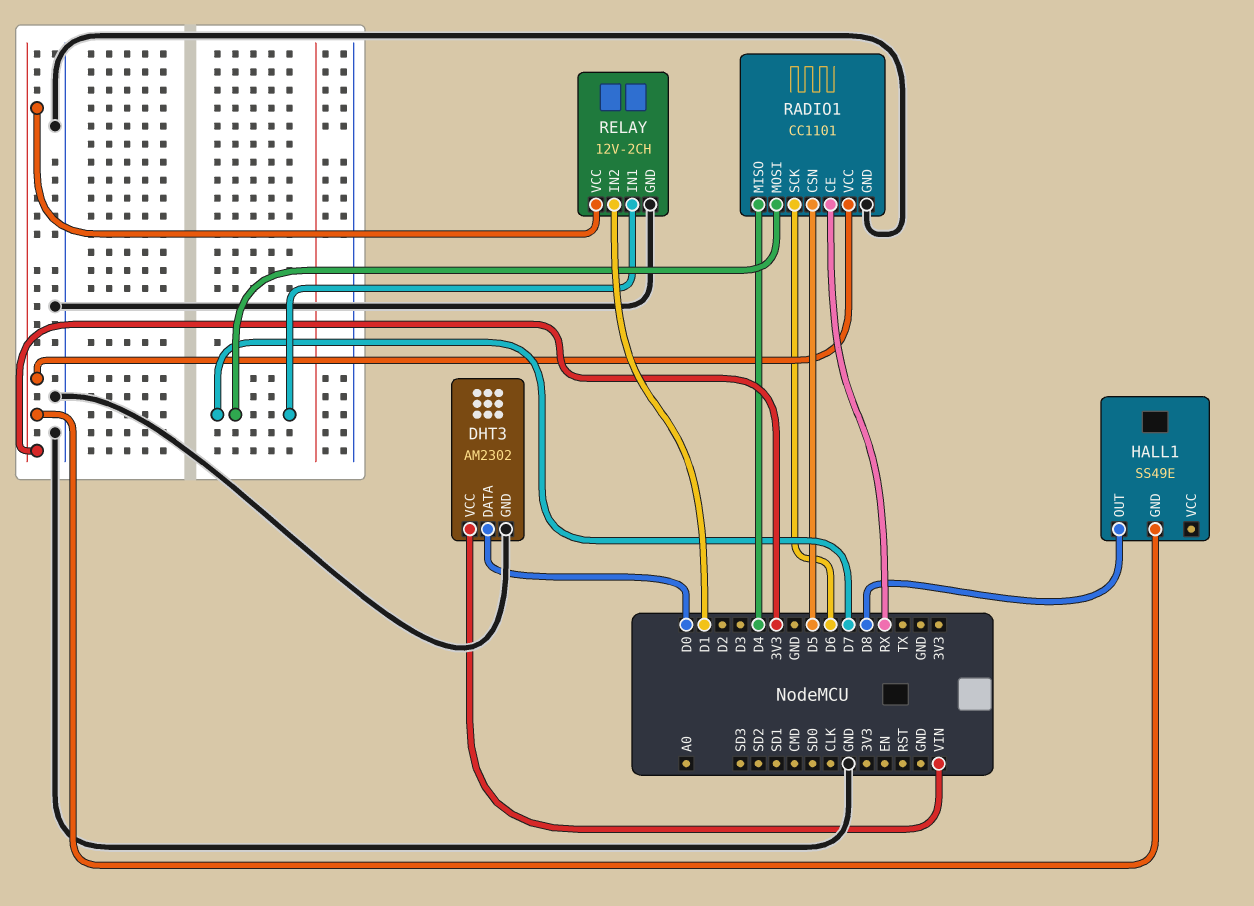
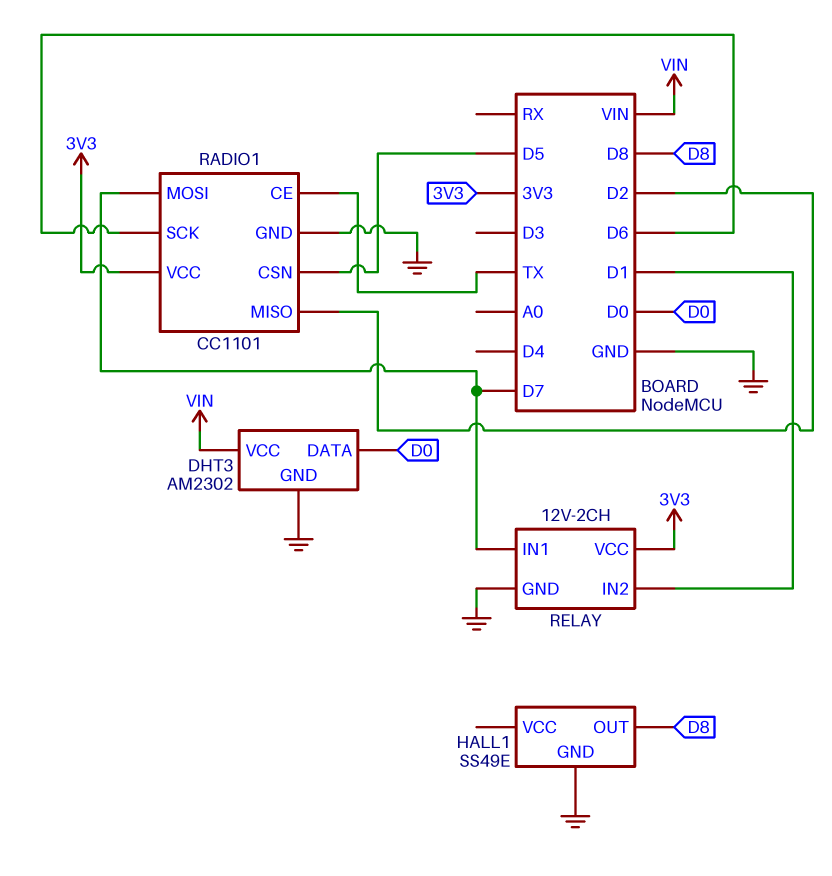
HALL1 pin GND: 3V3 -> GND
RADIO1 pin CE: RX -> TX
RADIO1 pin MISO: D4 -> D2

